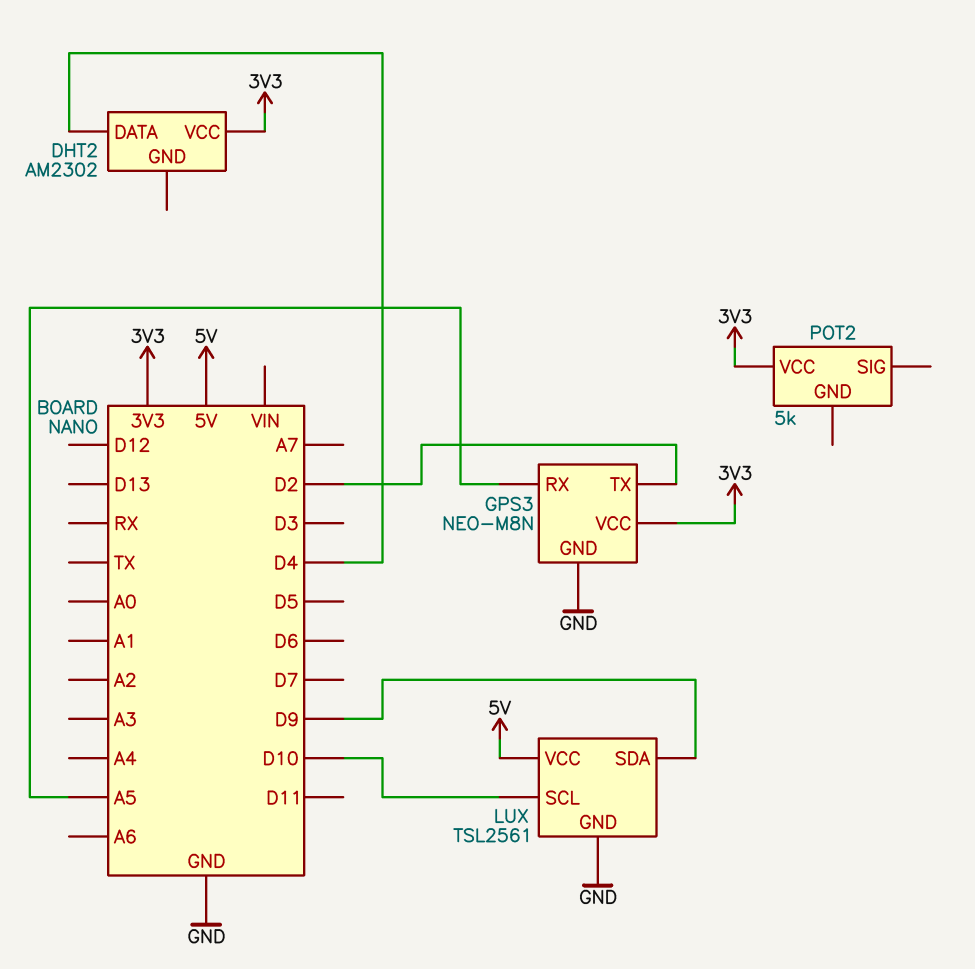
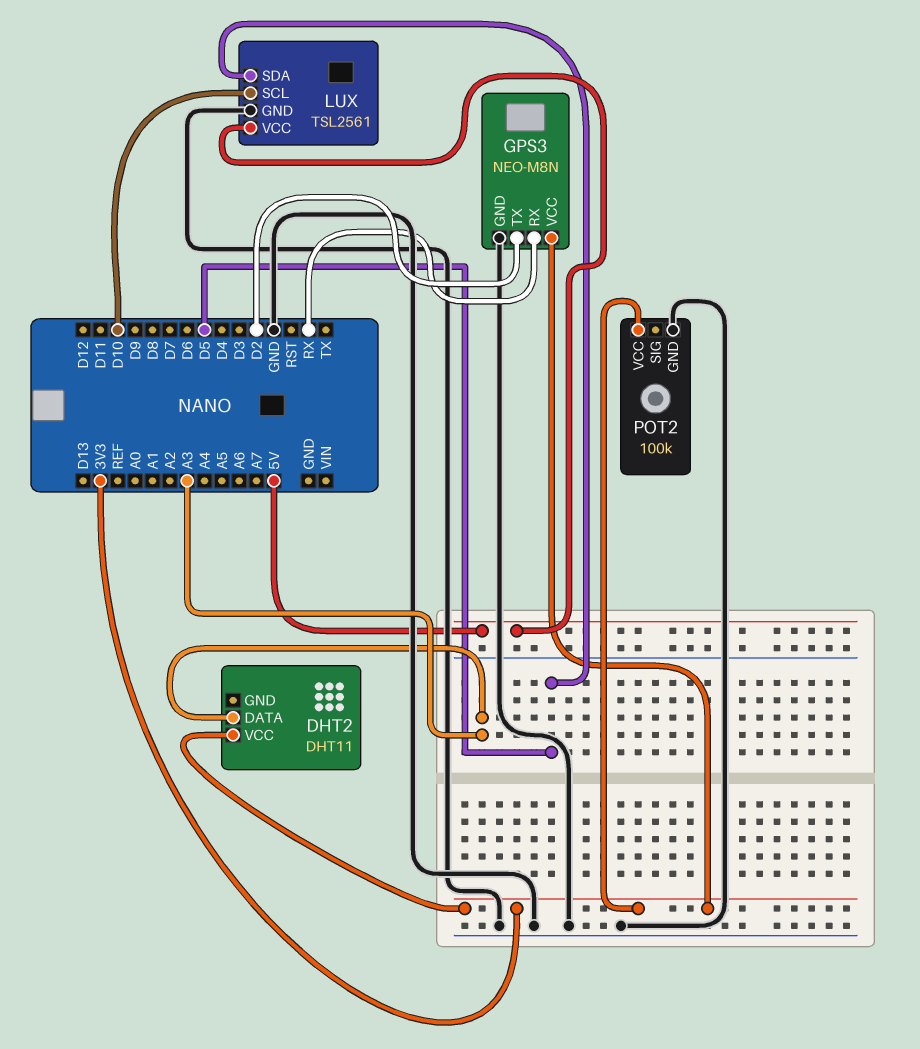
DHT2: AM2302 -> DHT11
DHT2 pin DATA: D4 -> A3
GPS3 pin RX: A5 -> RX
LUX pin SDA: D9 -> D5
POT2: 5k -> 100k
POT2 pin GND: none -> GND

